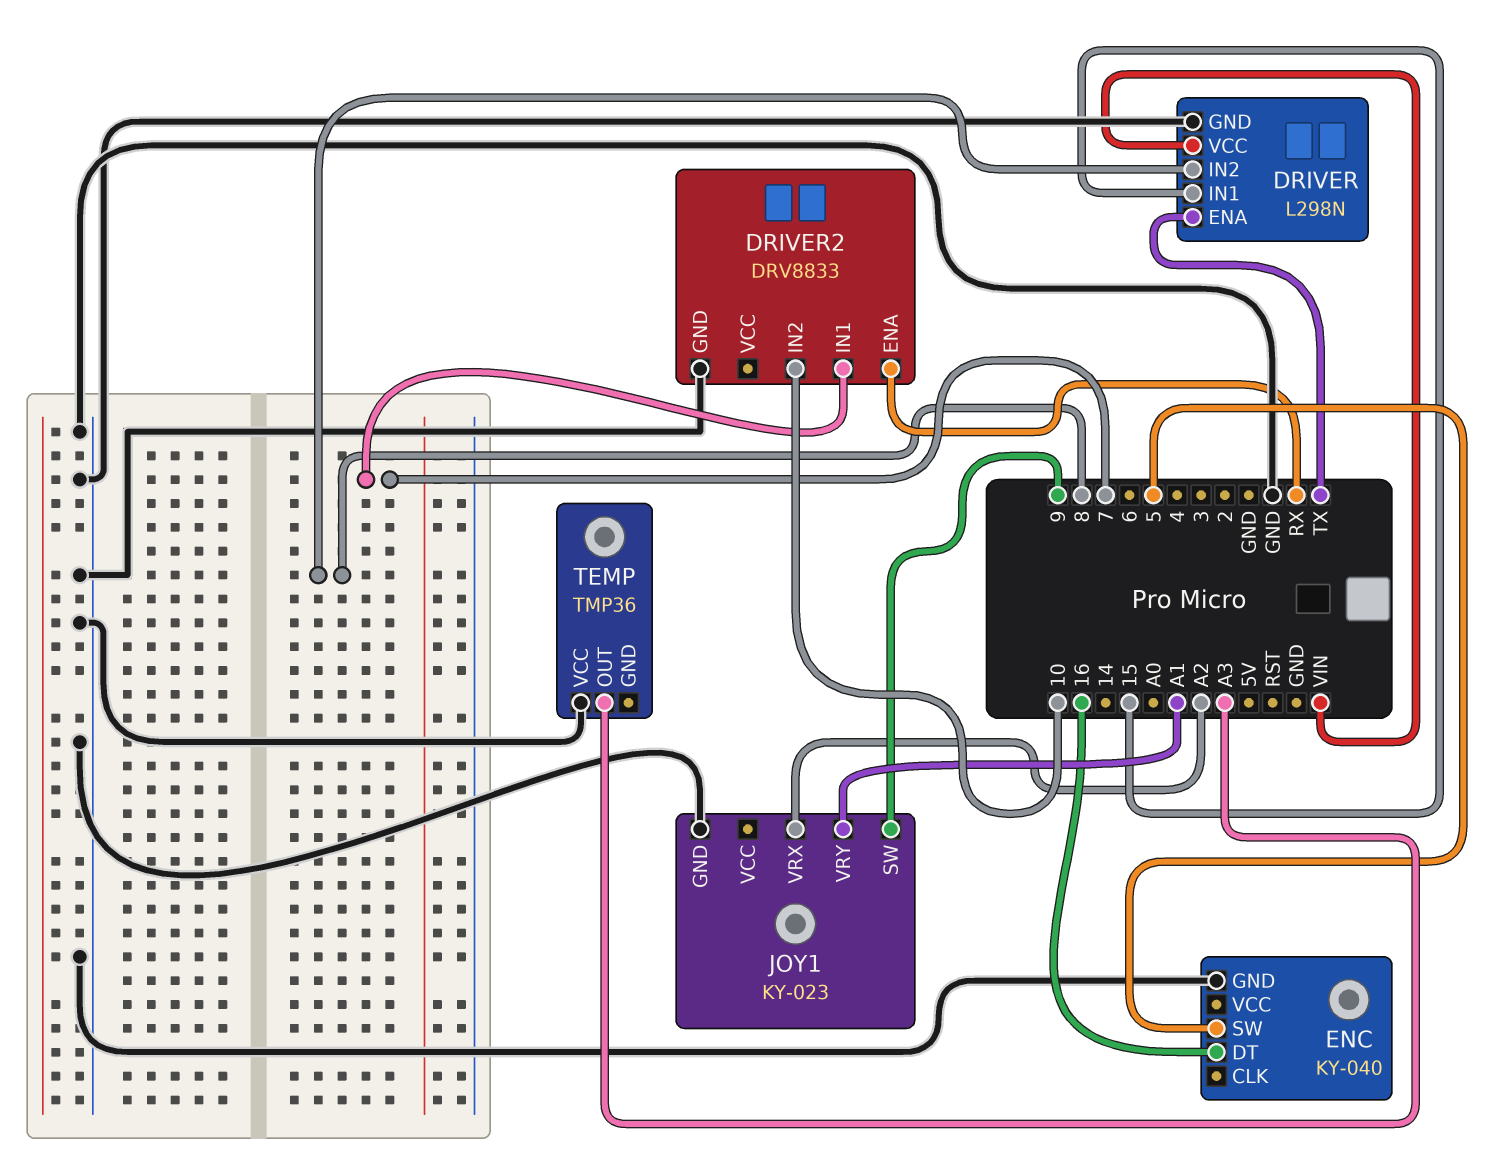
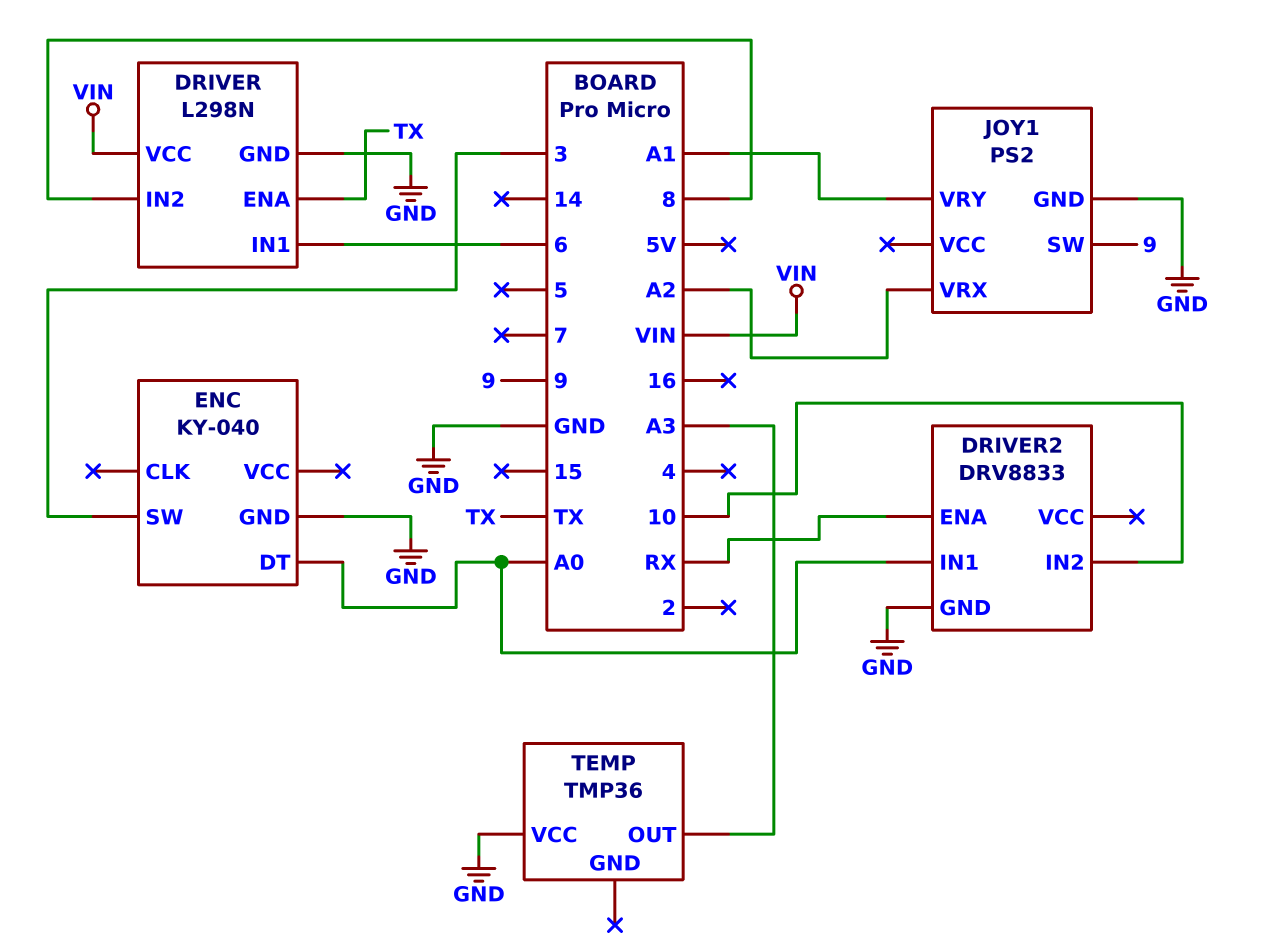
DRIVER pin IN1: 15 -> 6
DRIVER2 pin IN1: 7 -> A0
ENC pin DT: 16 -> A0
ENC pin SW: 5 -> 3
JOY1: KY-023 -> PS2

